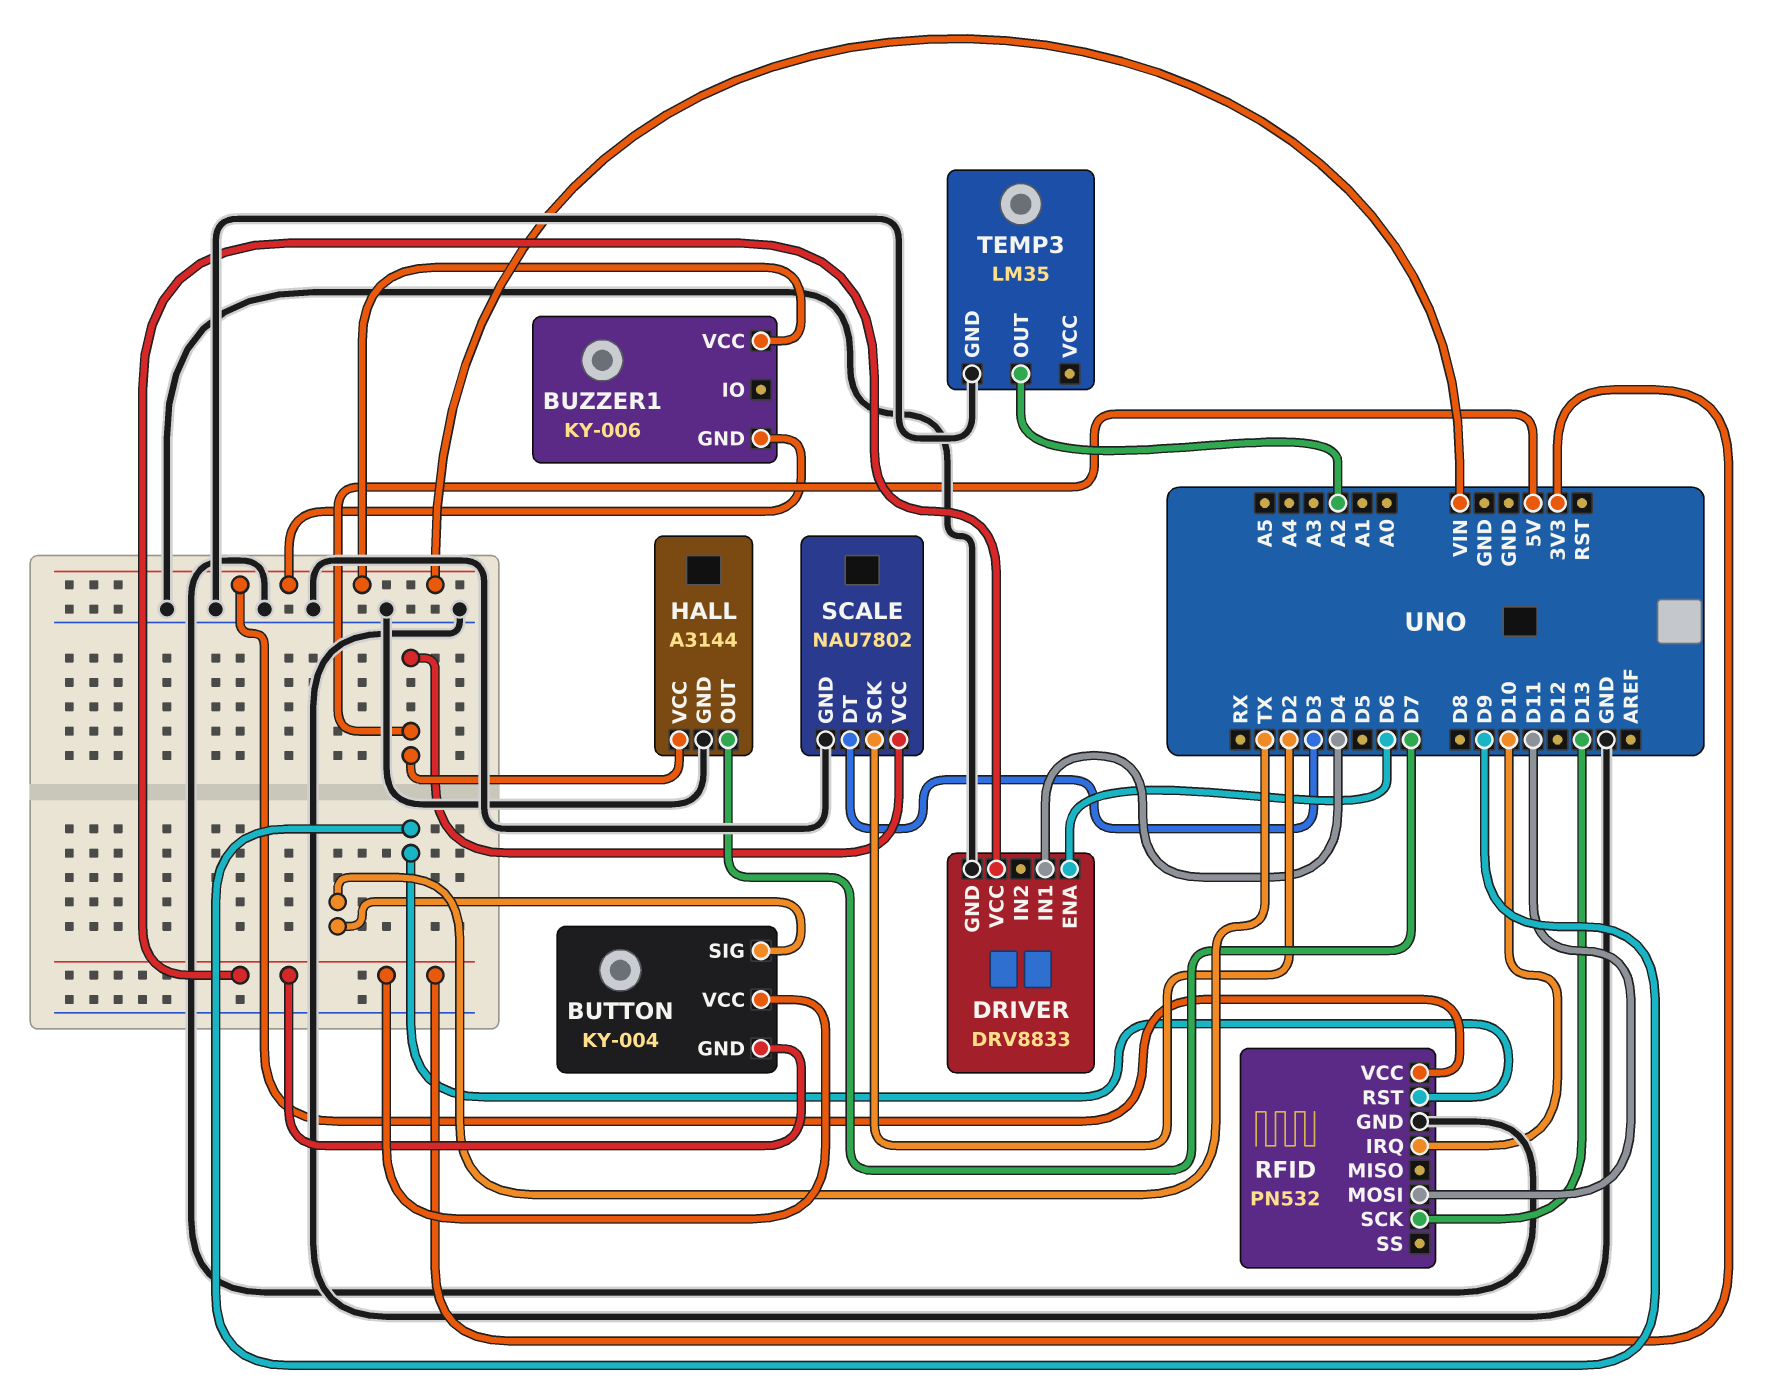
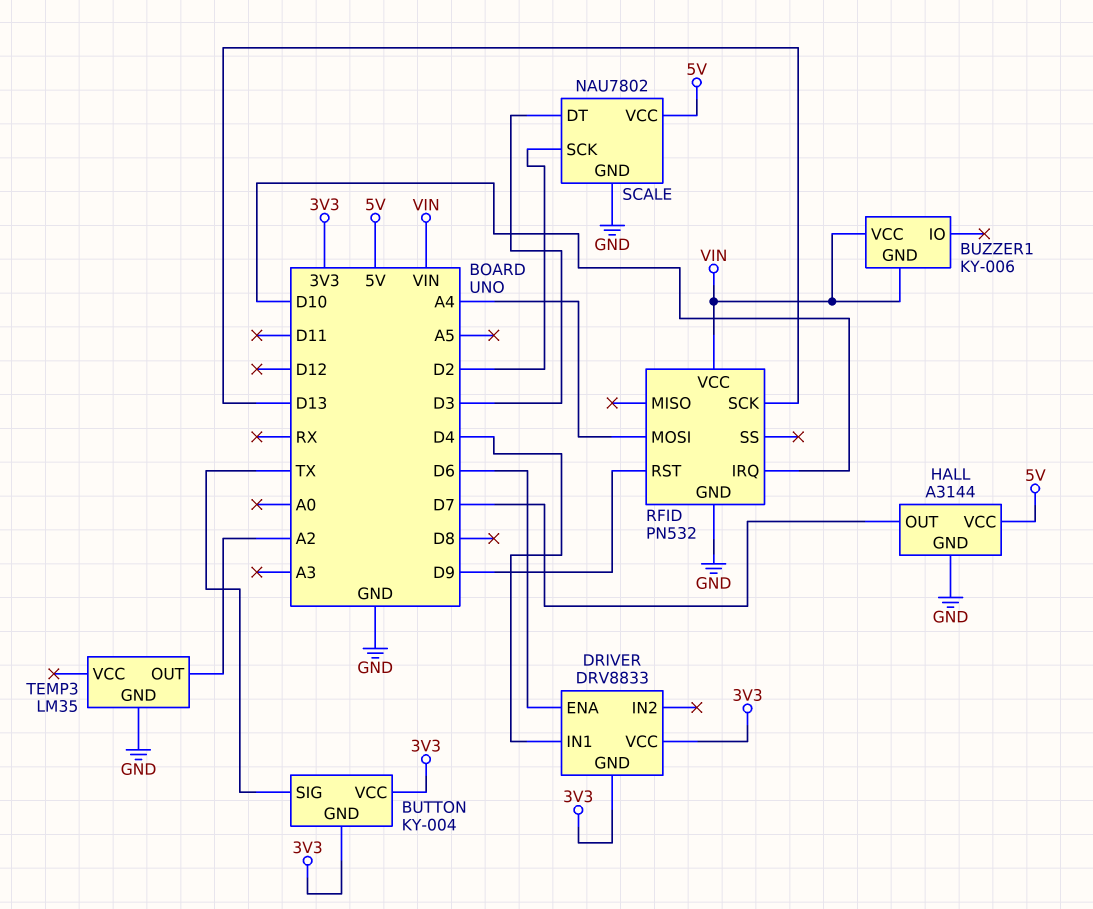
DRIVER pin GND: GND -> 3V3
RFID pin MOSI: D11 -> A4

